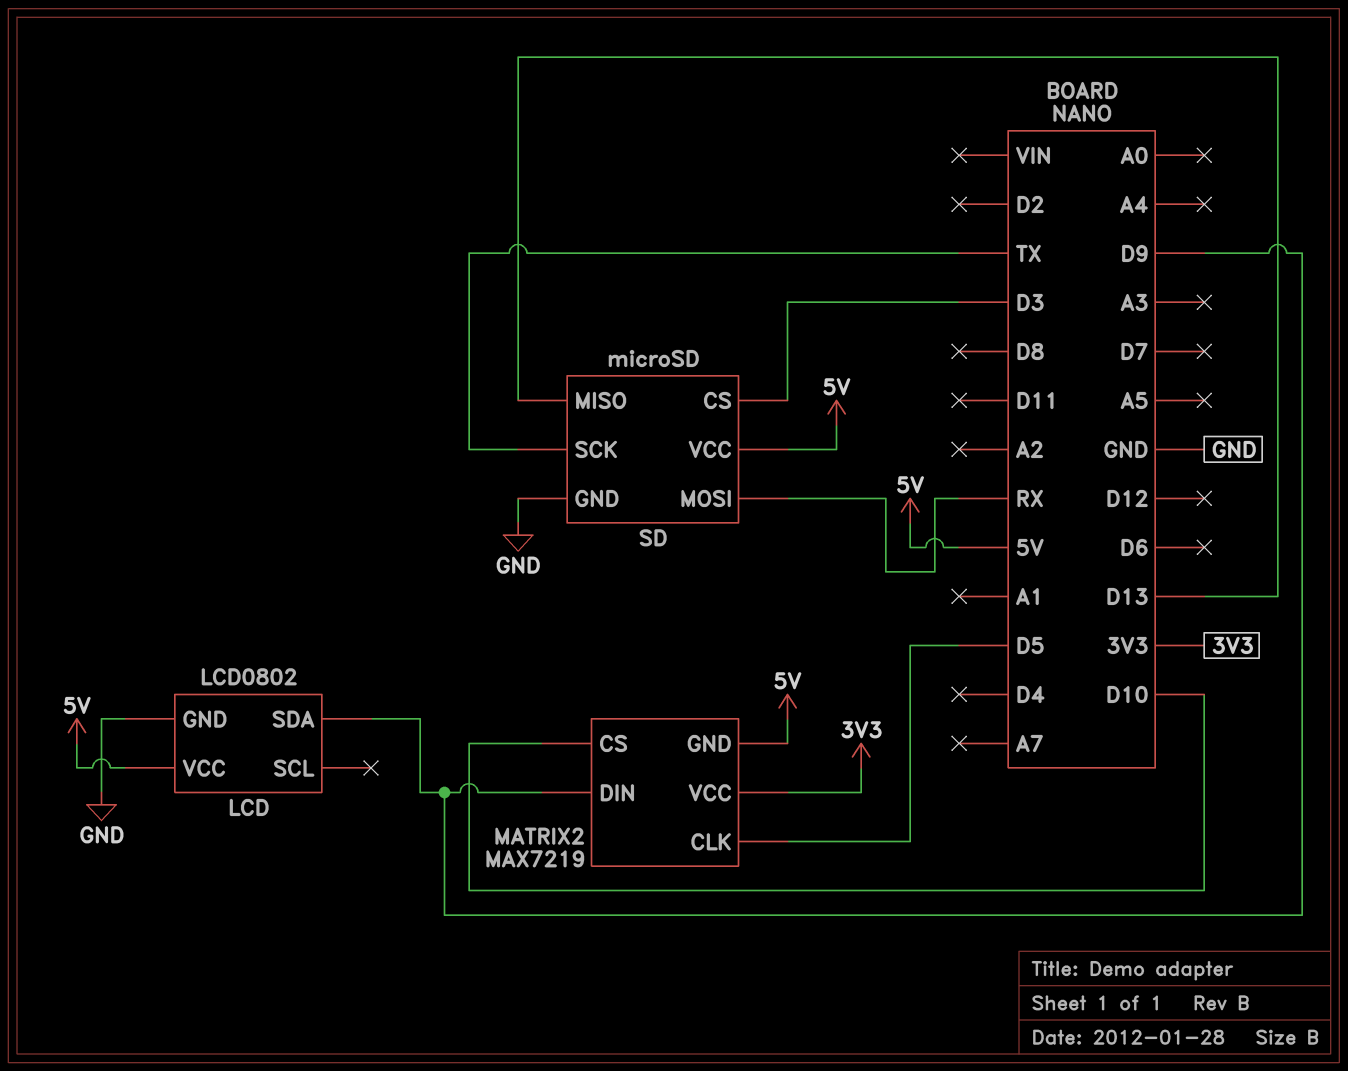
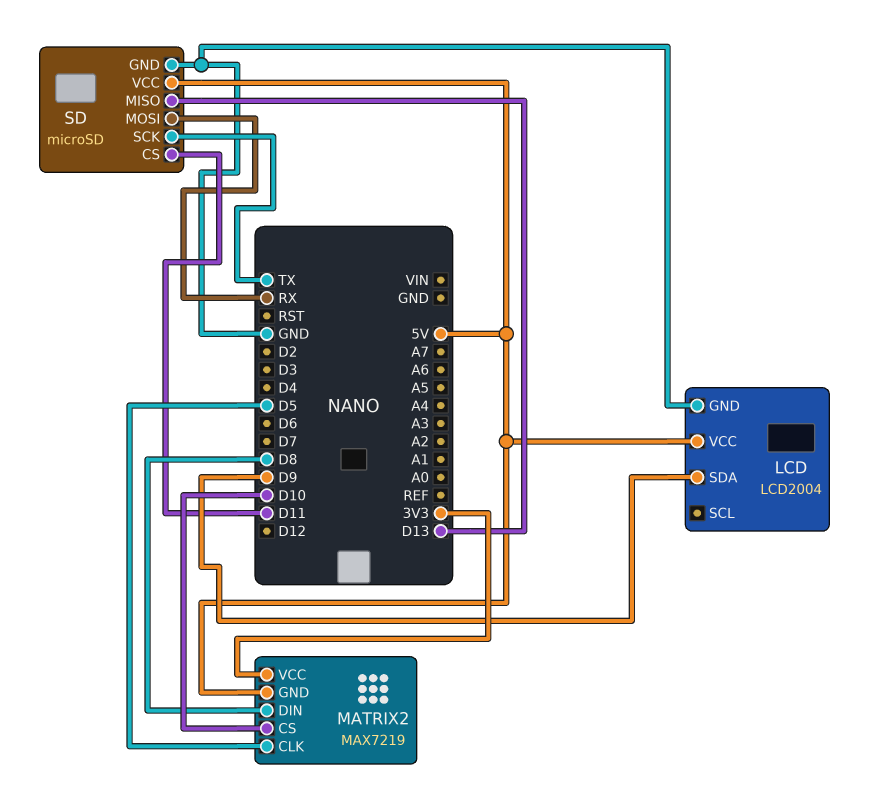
LCD: LCD0802 -> LCD2004
MATRIX2 pin DIN: D9 -> D8
SD pin CS: D3 -> D11

